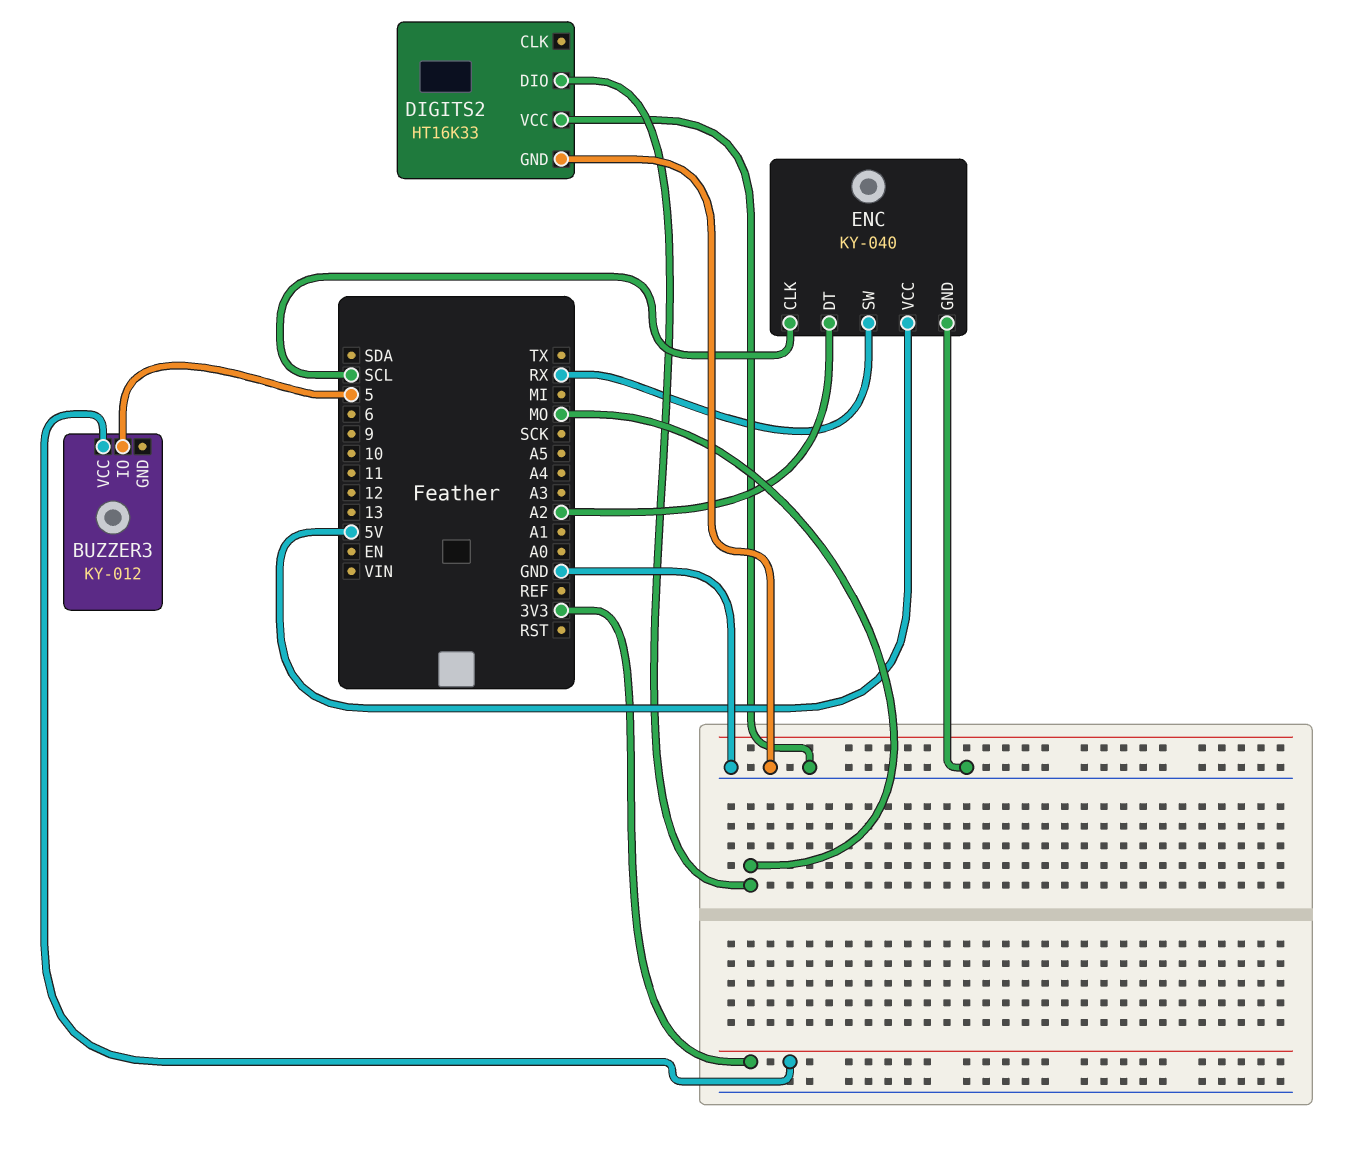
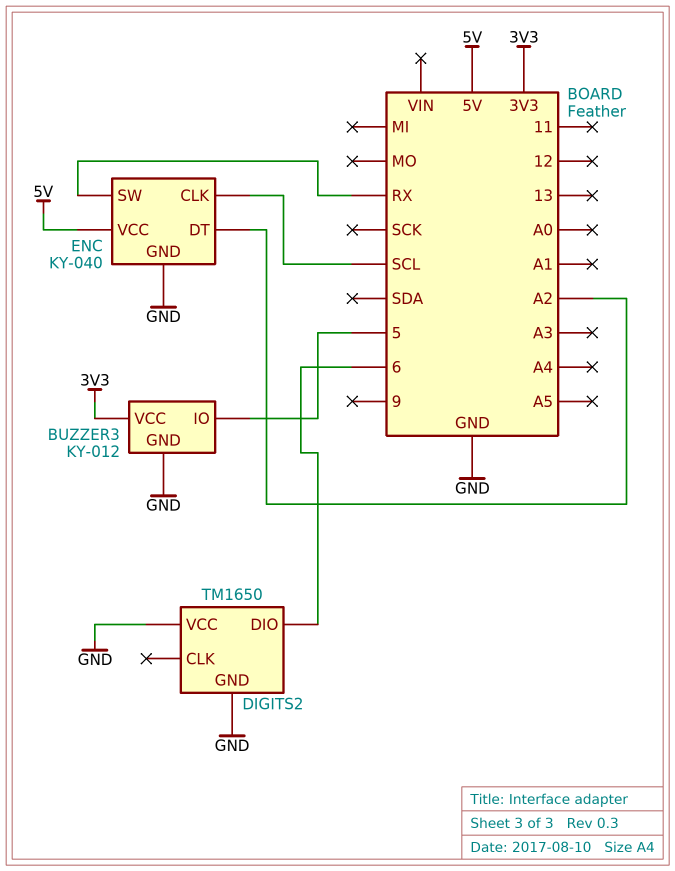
BUZZER3 pin GND: none -> GND
DIGITS2: HT16K33 -> TM1650
DIGITS2 pin DIO: MO -> 6

